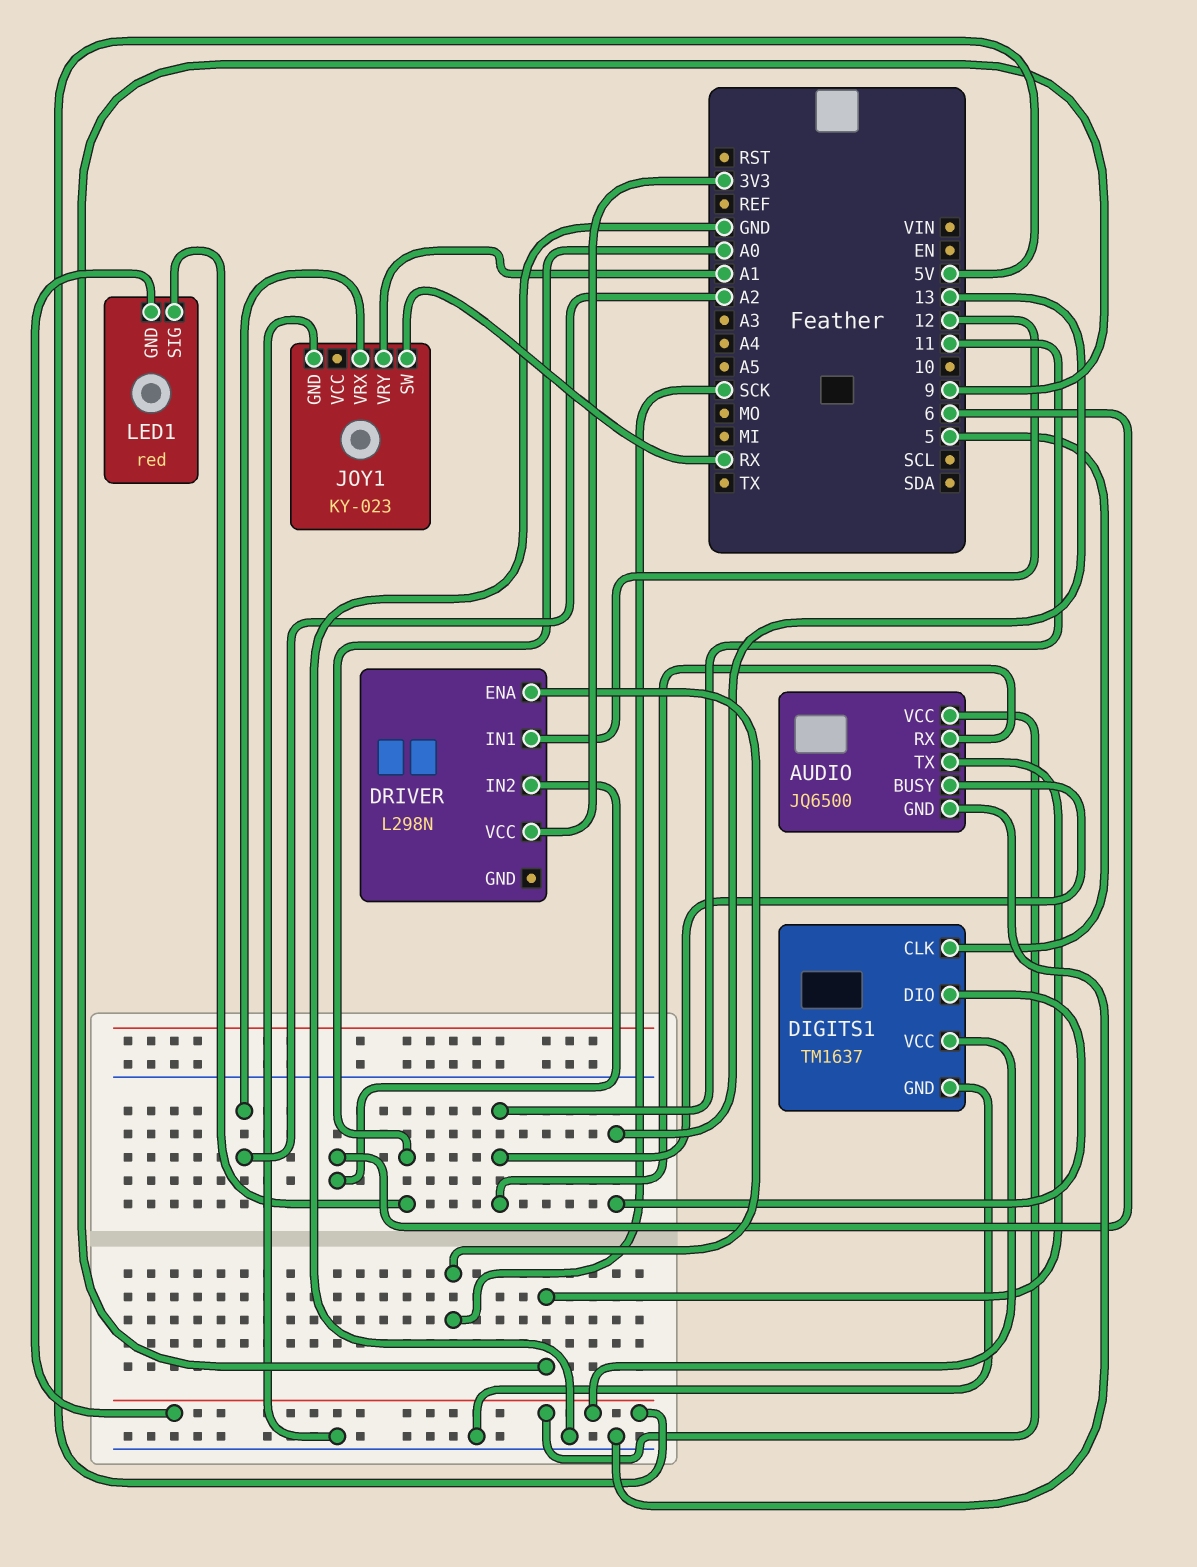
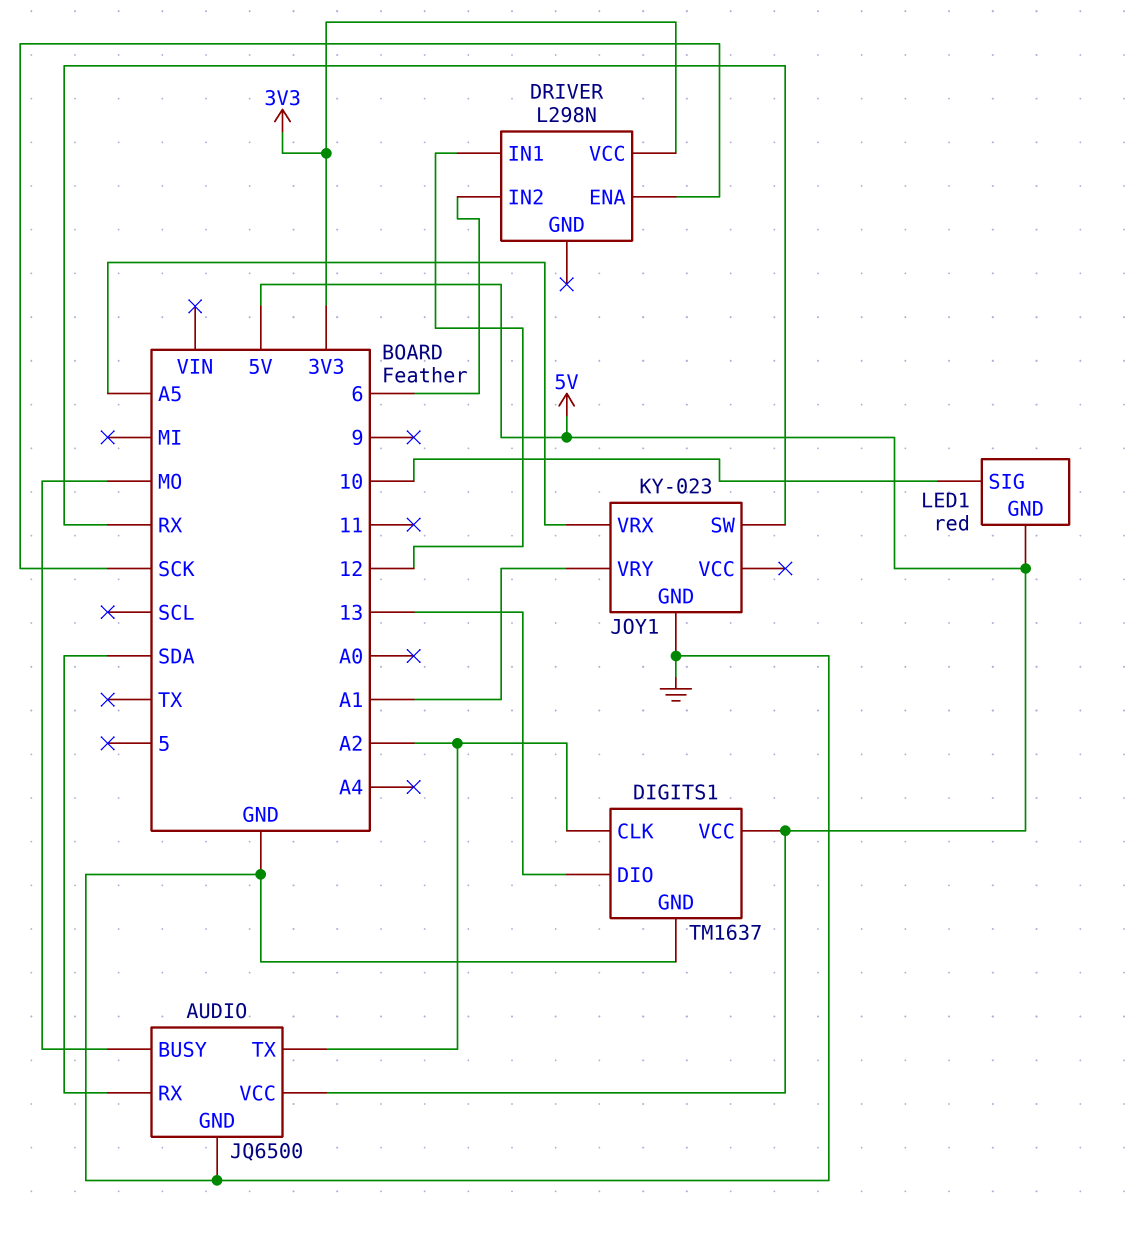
AUDIO pin BUSY: 11 -> MO
AUDIO pin RX: 11 -> SDA
AUDIO pin TX: 9 -> A2
DIGITS1 pin CLK: 5 -> A2
JOY1 pin VRX: A2 -> A5
LED1 pin SIG: A0 -> 10

